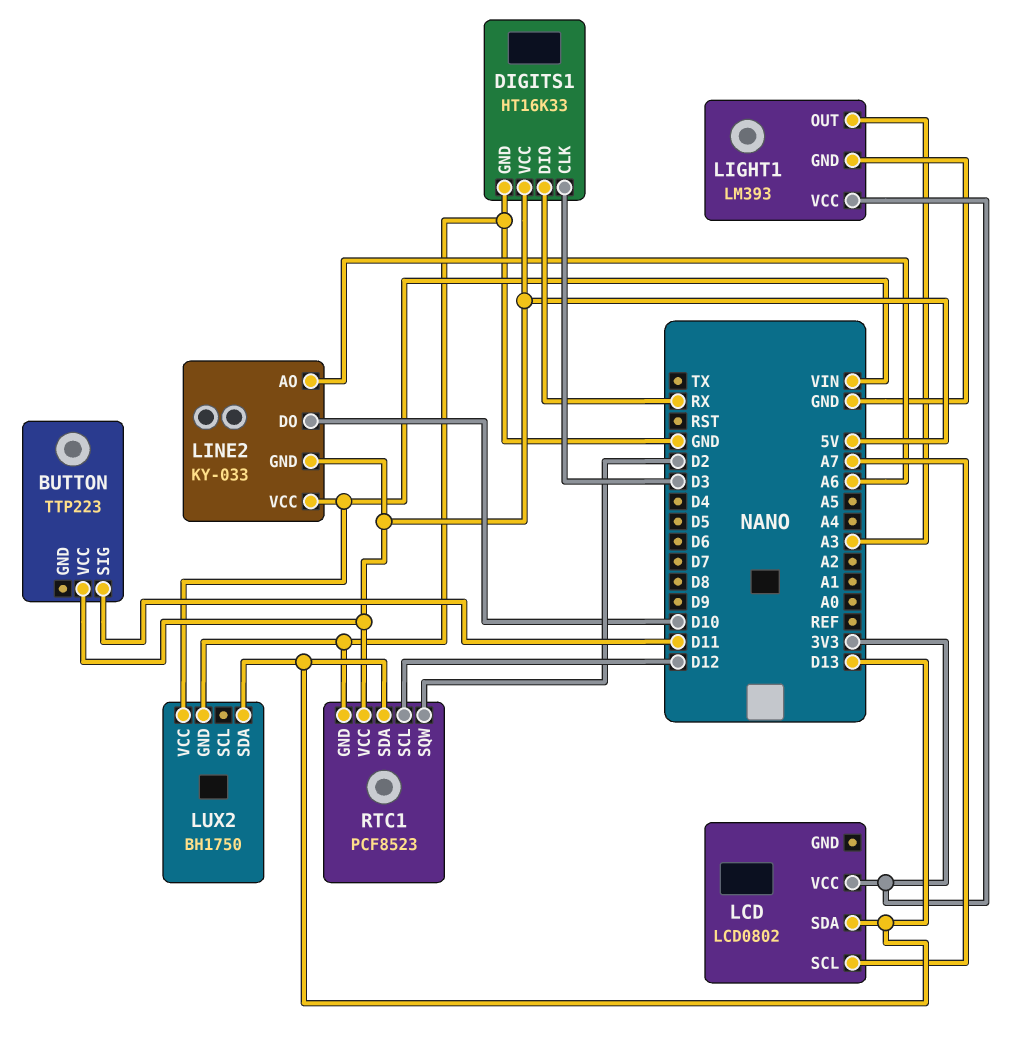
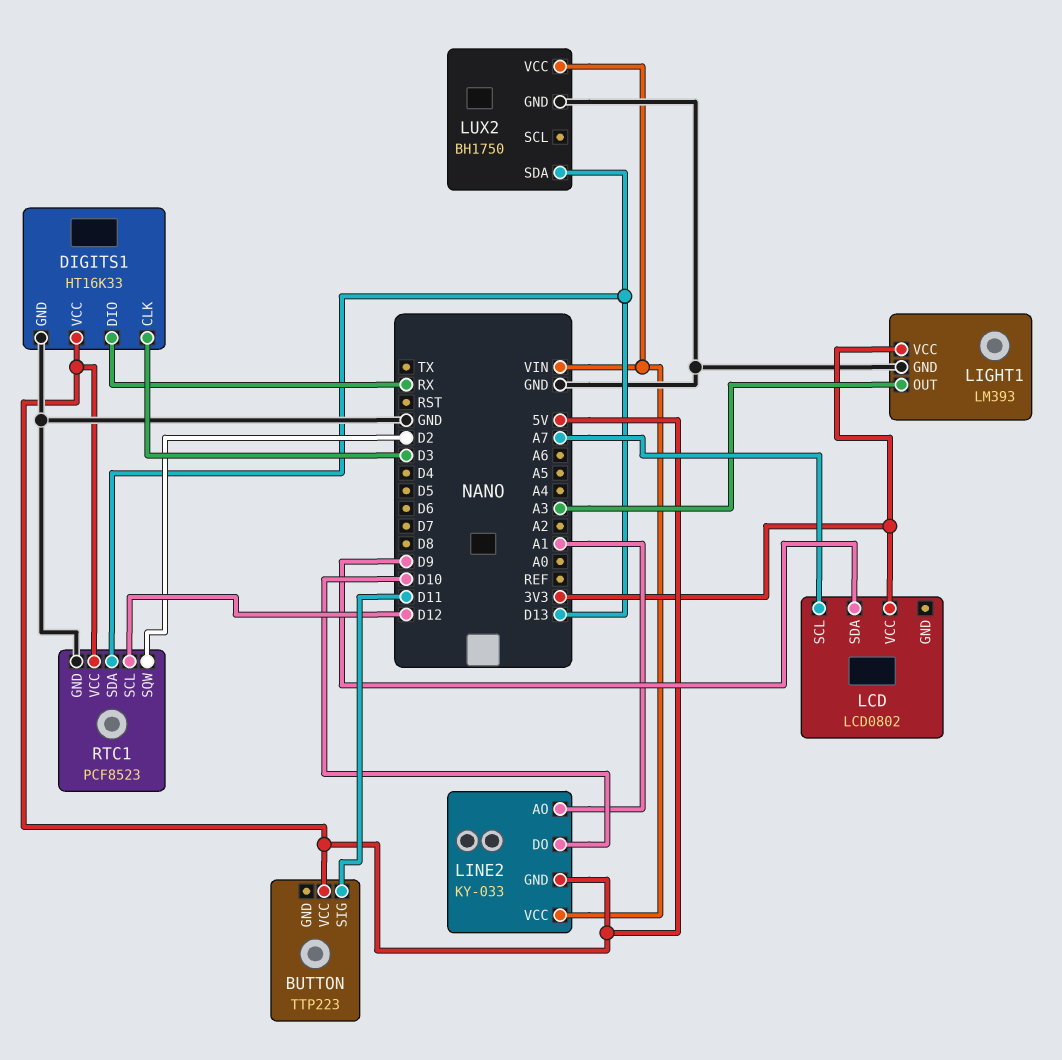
LCD pin SDA: D13 -> D9
LINE2 pin AO: A6 -> A1

